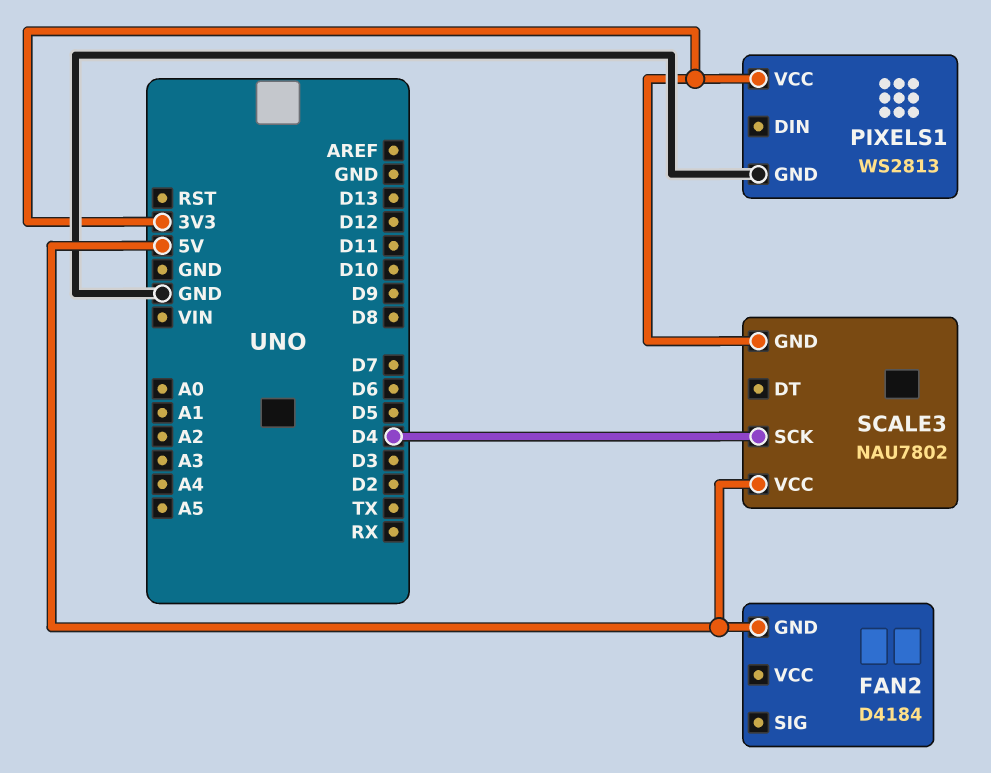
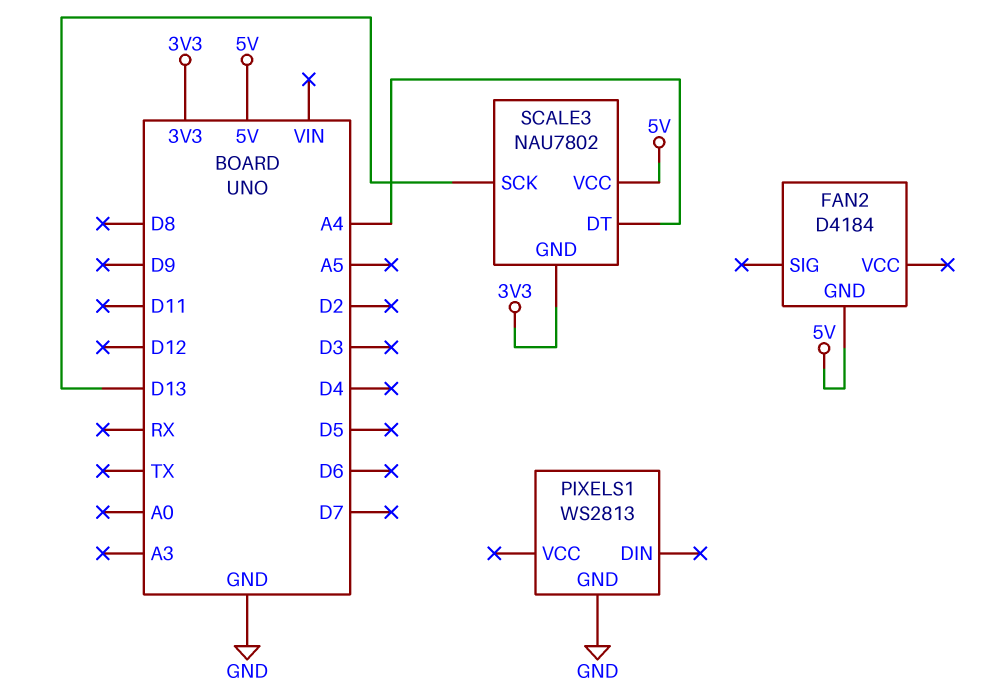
PIXELS1 pin VCC: 3V3 -> none
SCALE3 pin DT: none -> A4
SCALE3 pin SCK: D4 -> D13

